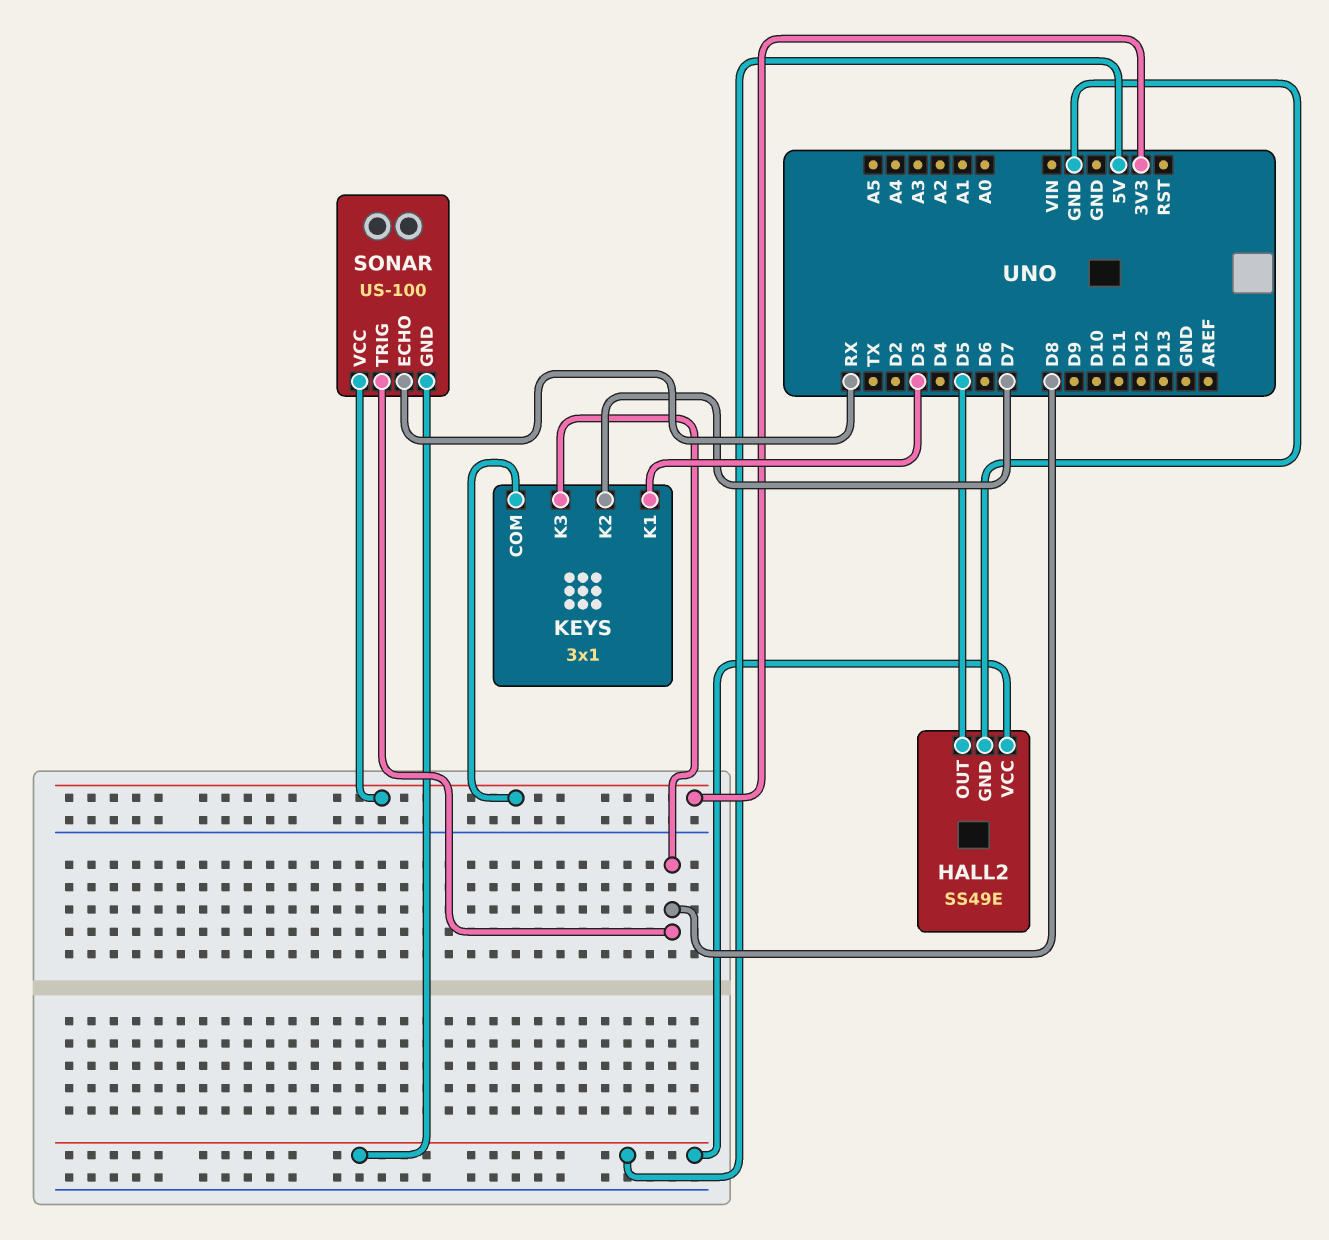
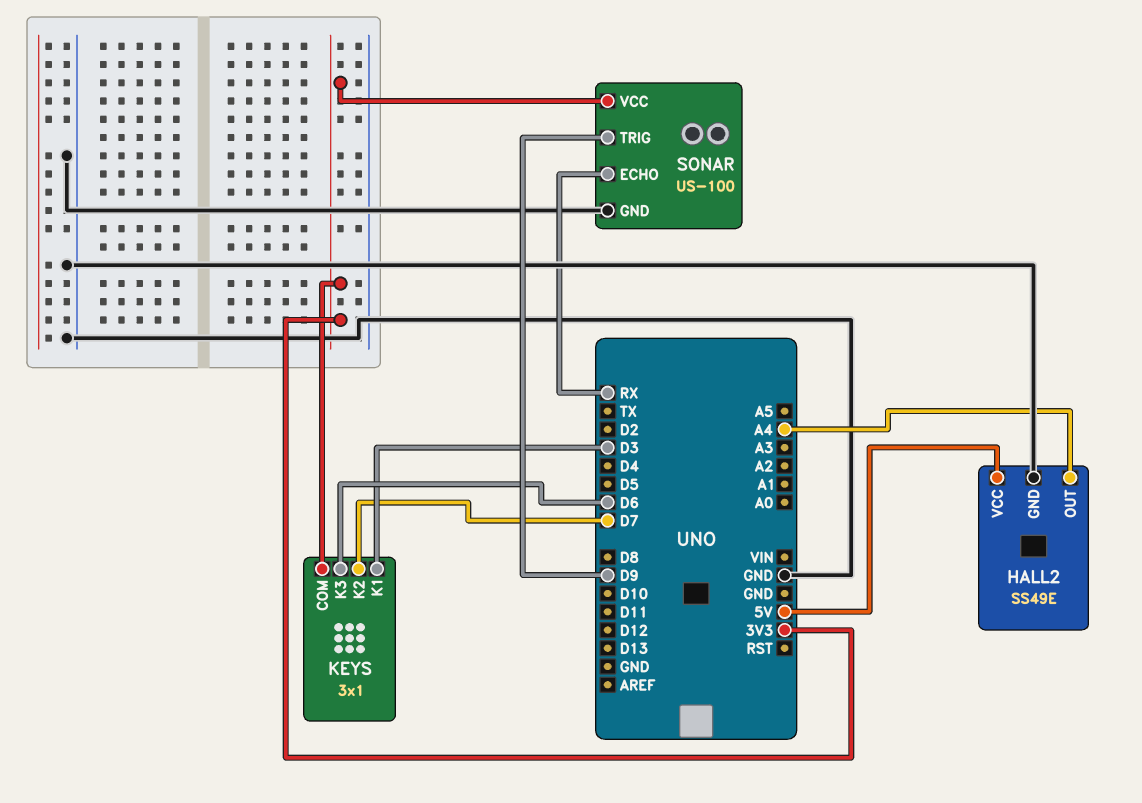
HALL2 pin OUT: D5 -> A4
KEYS pin K3: D8 -> D6
SONAR pin GND: 5V -> GND
SONAR pin TRIG: D8 -> D9

